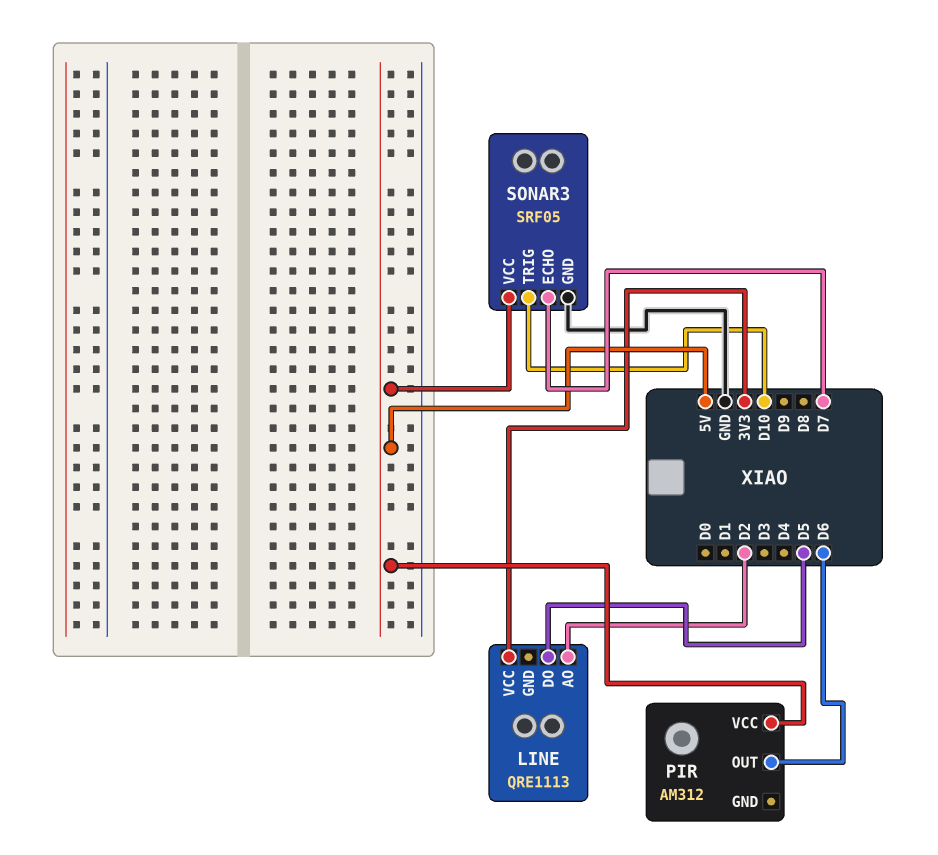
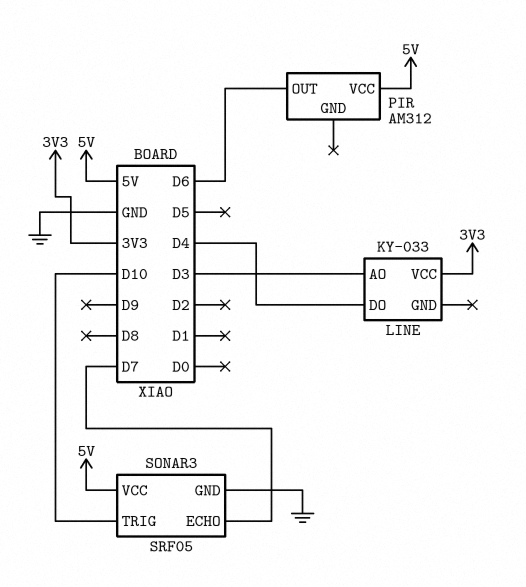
LINE: QRE1113 -> KY-033
LINE pin AO: D2 -> D3
LINE pin DO: D5 -> D4

